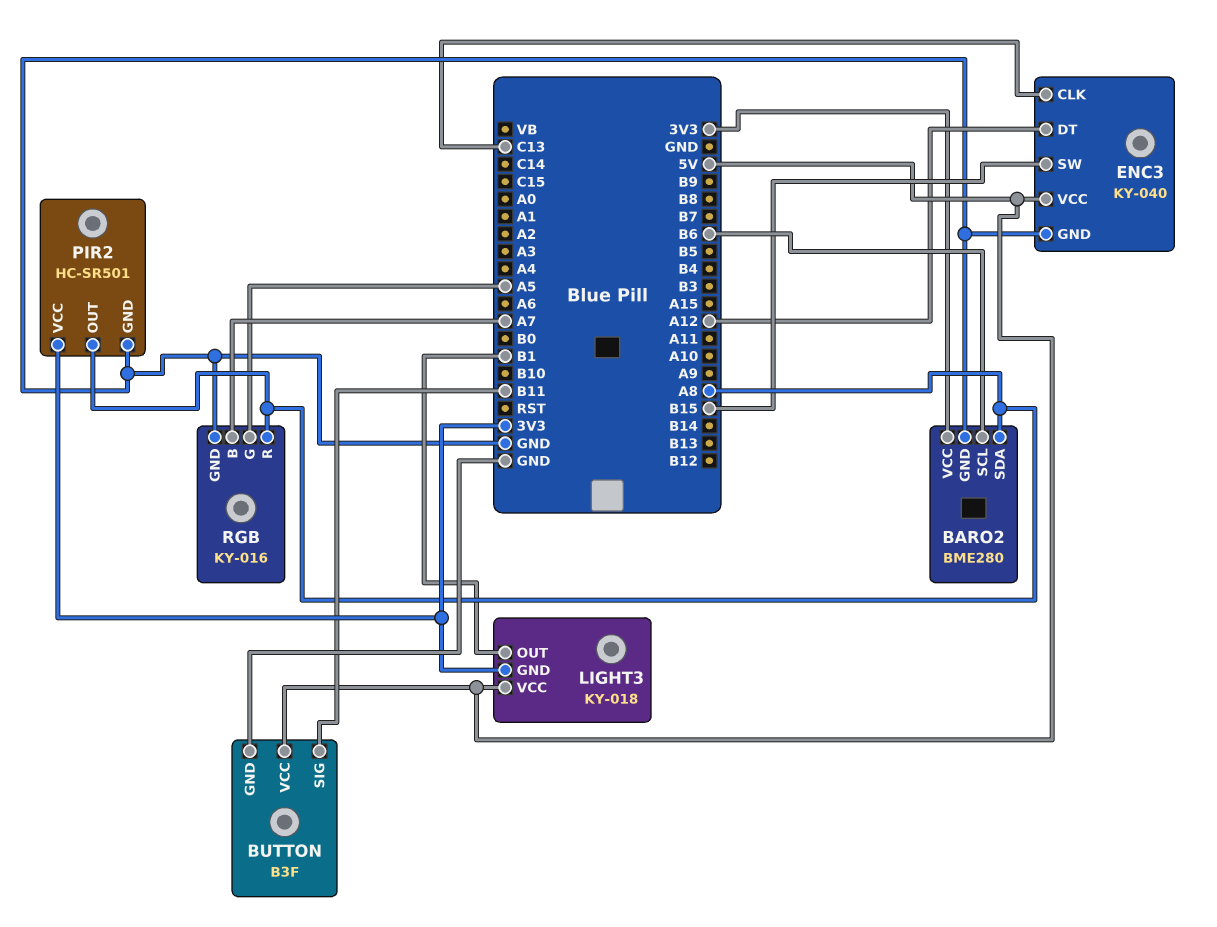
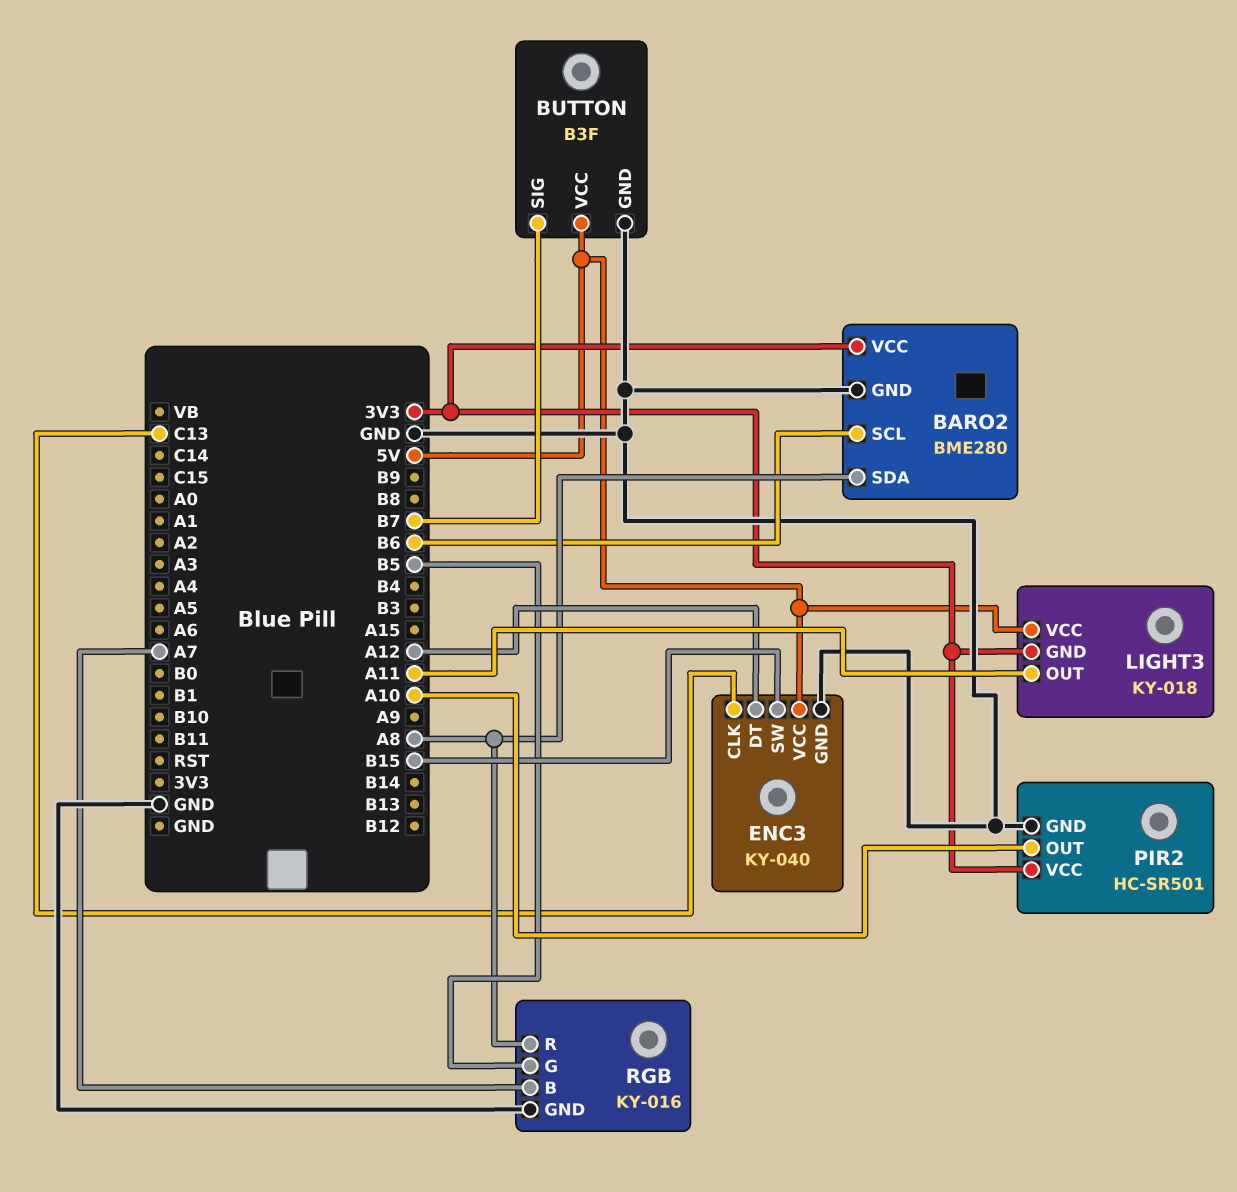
BUTTON pin SIG: B11 -> B7
LIGHT3 pin OUT: B1 -> A11
PIR2 pin OUT: A8 -> A10
RGB pin G: A5 -> B5

